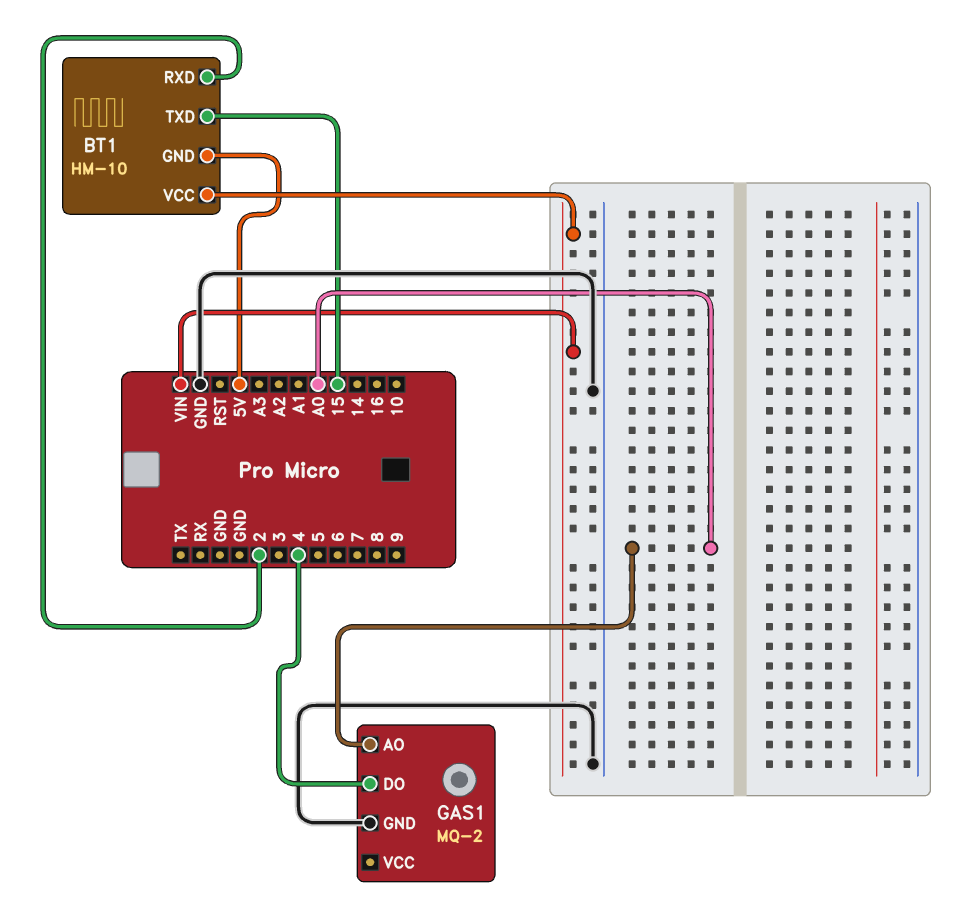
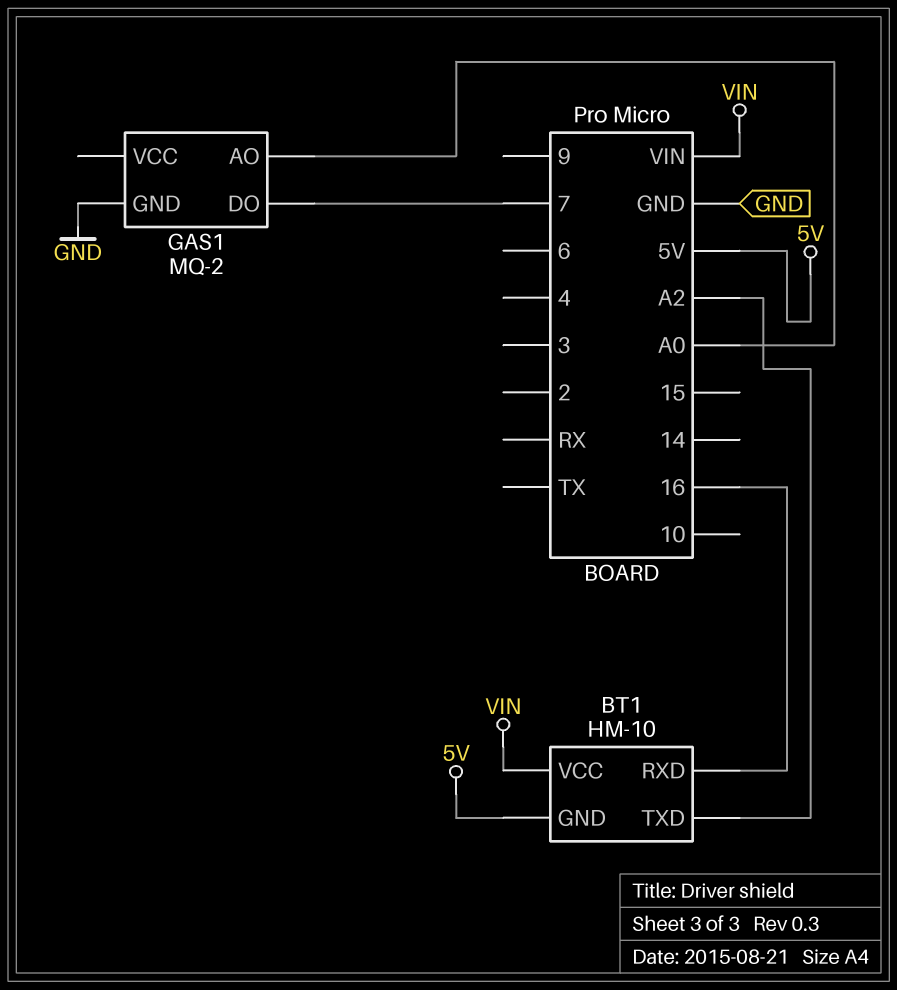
BT1 pin RXD: 2 -> 16
BT1 pin TXD: 15 -> A2
GAS1 pin DO: 4 -> 7

